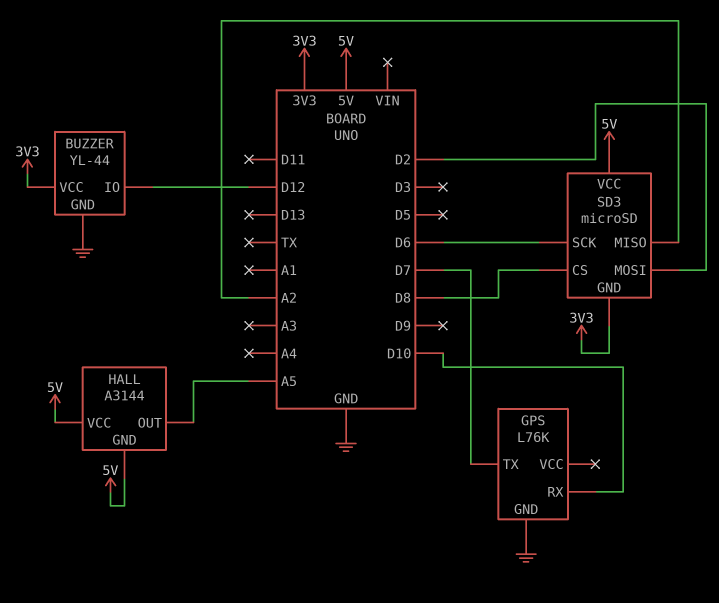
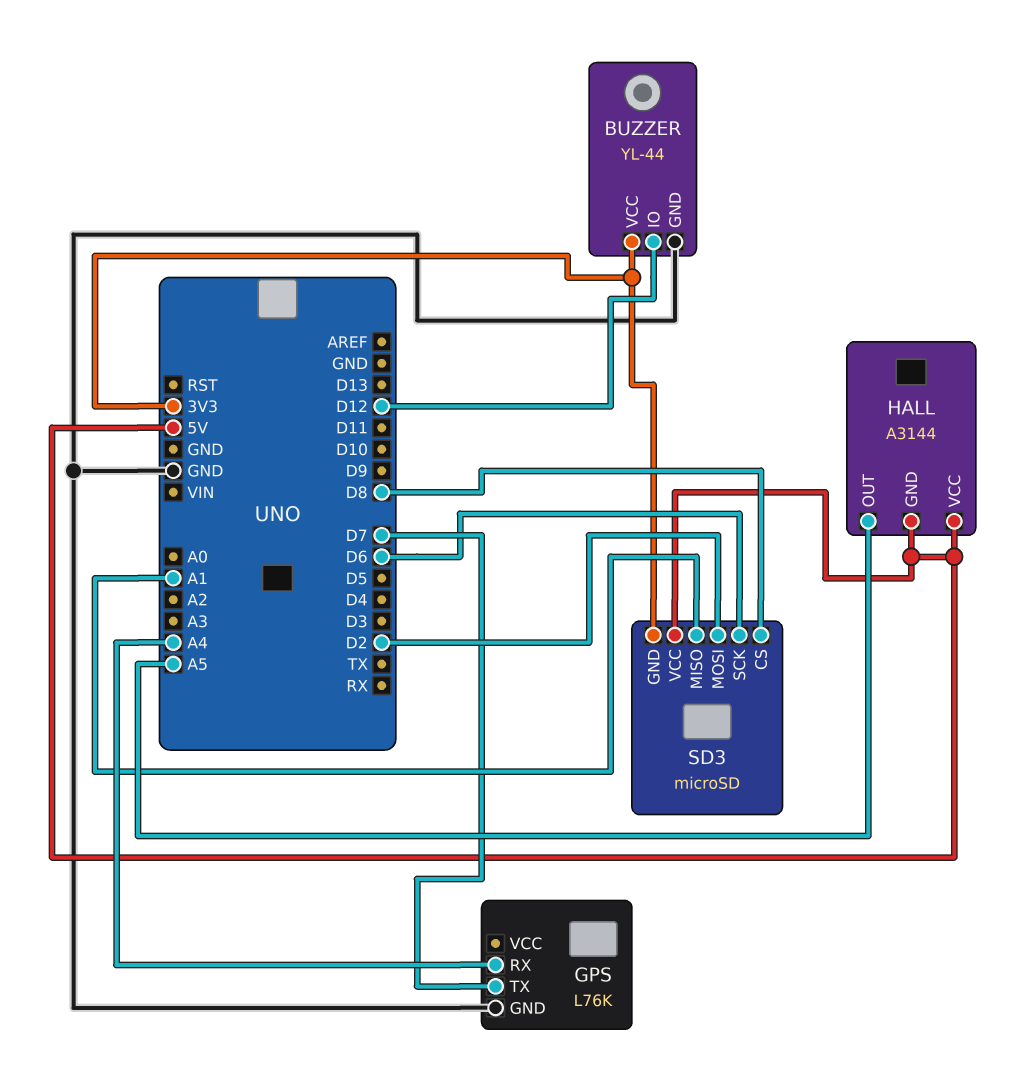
GPS pin RX: D10 -> A4
SD3 pin MISO: A2 -> A1

